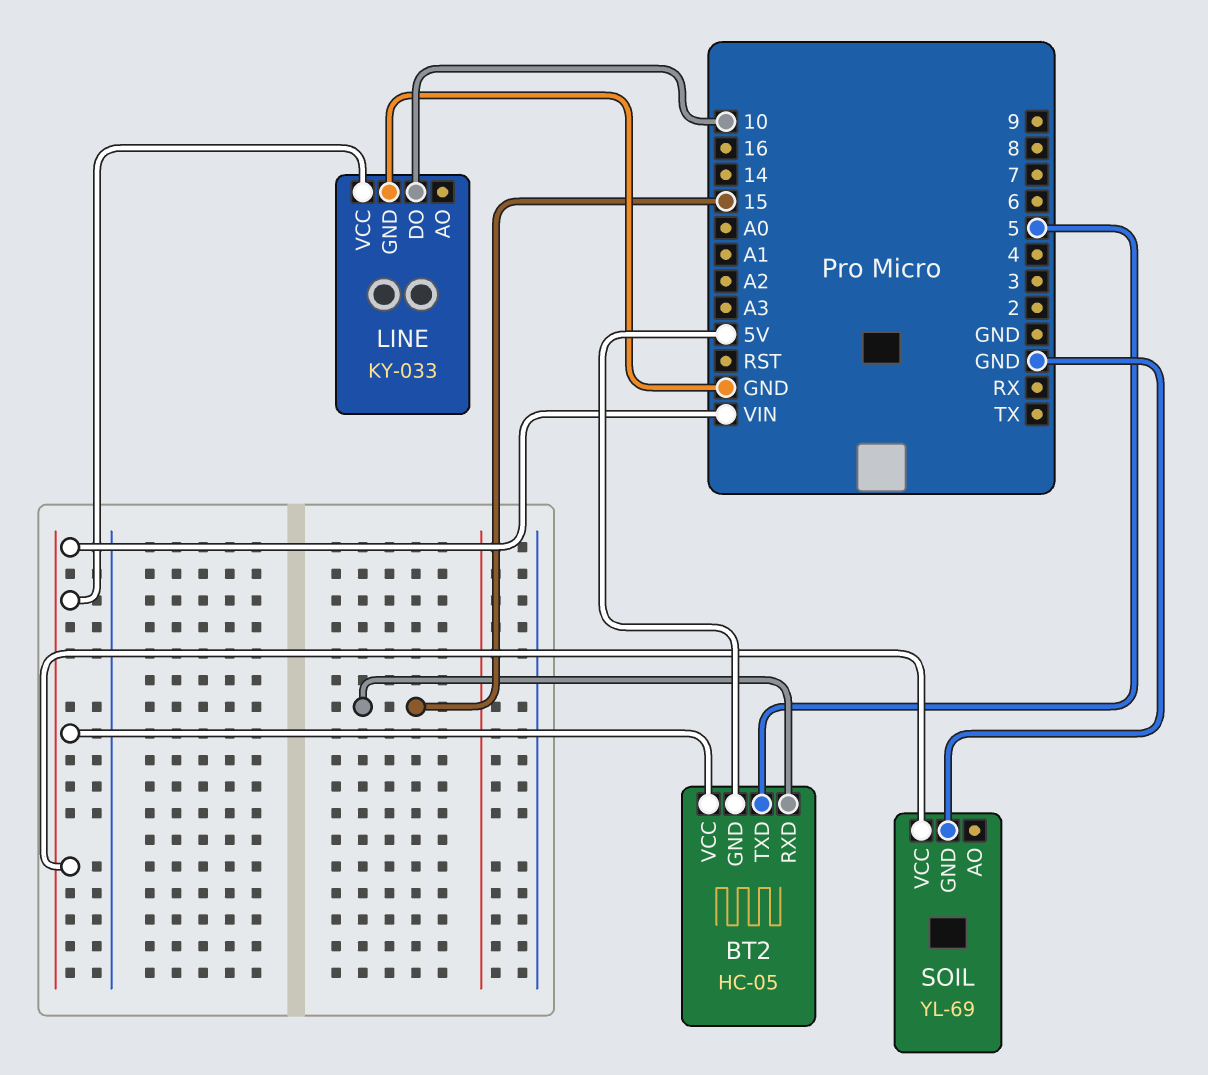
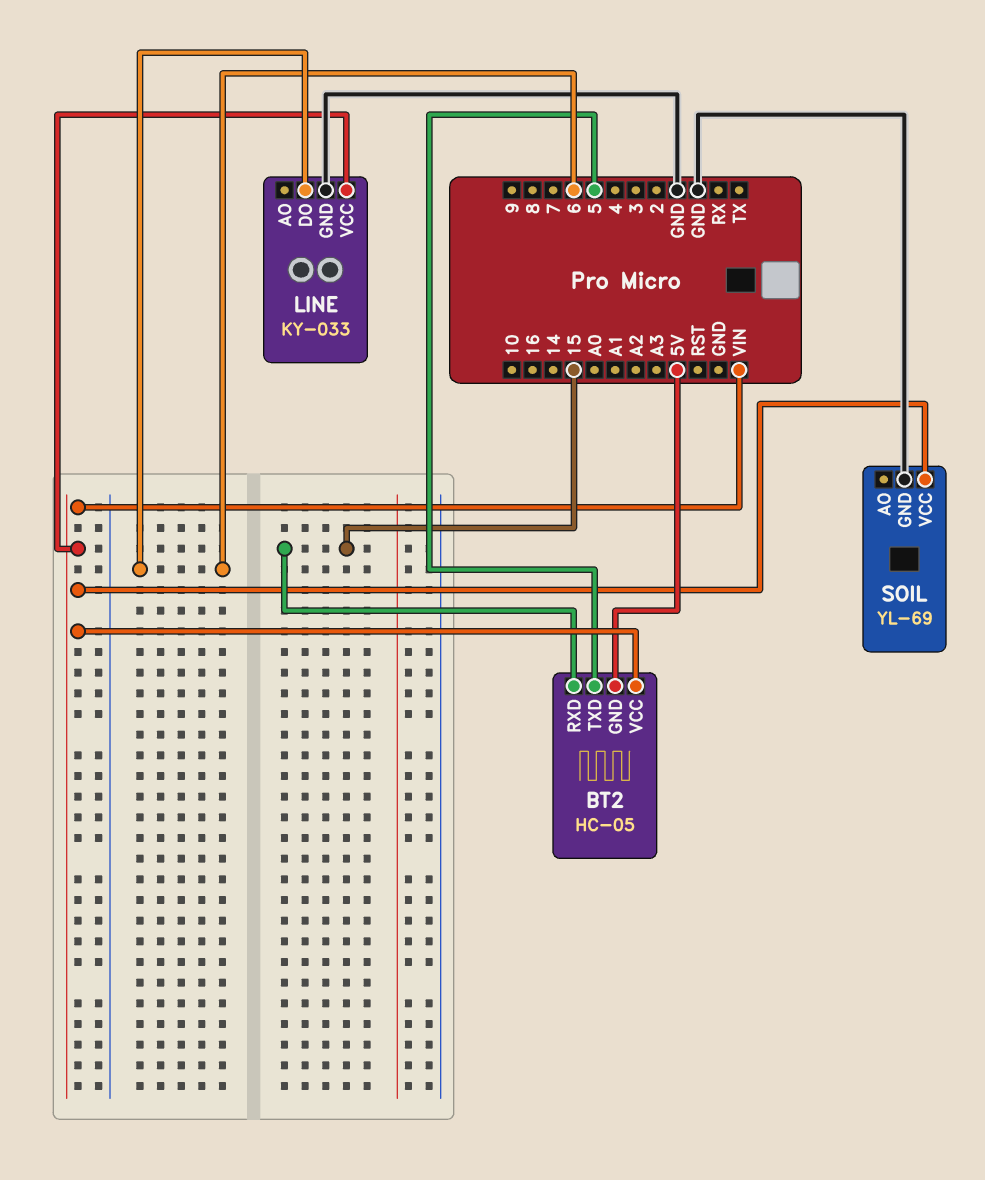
LINE pin DO: 10 -> 6

